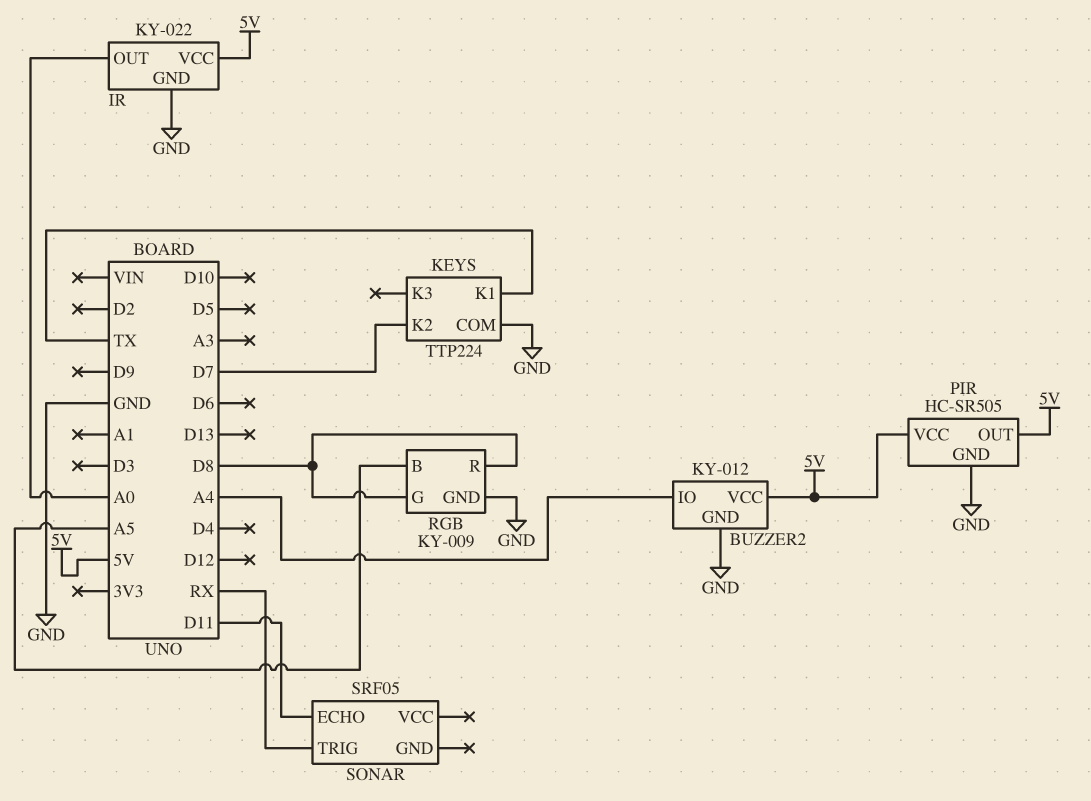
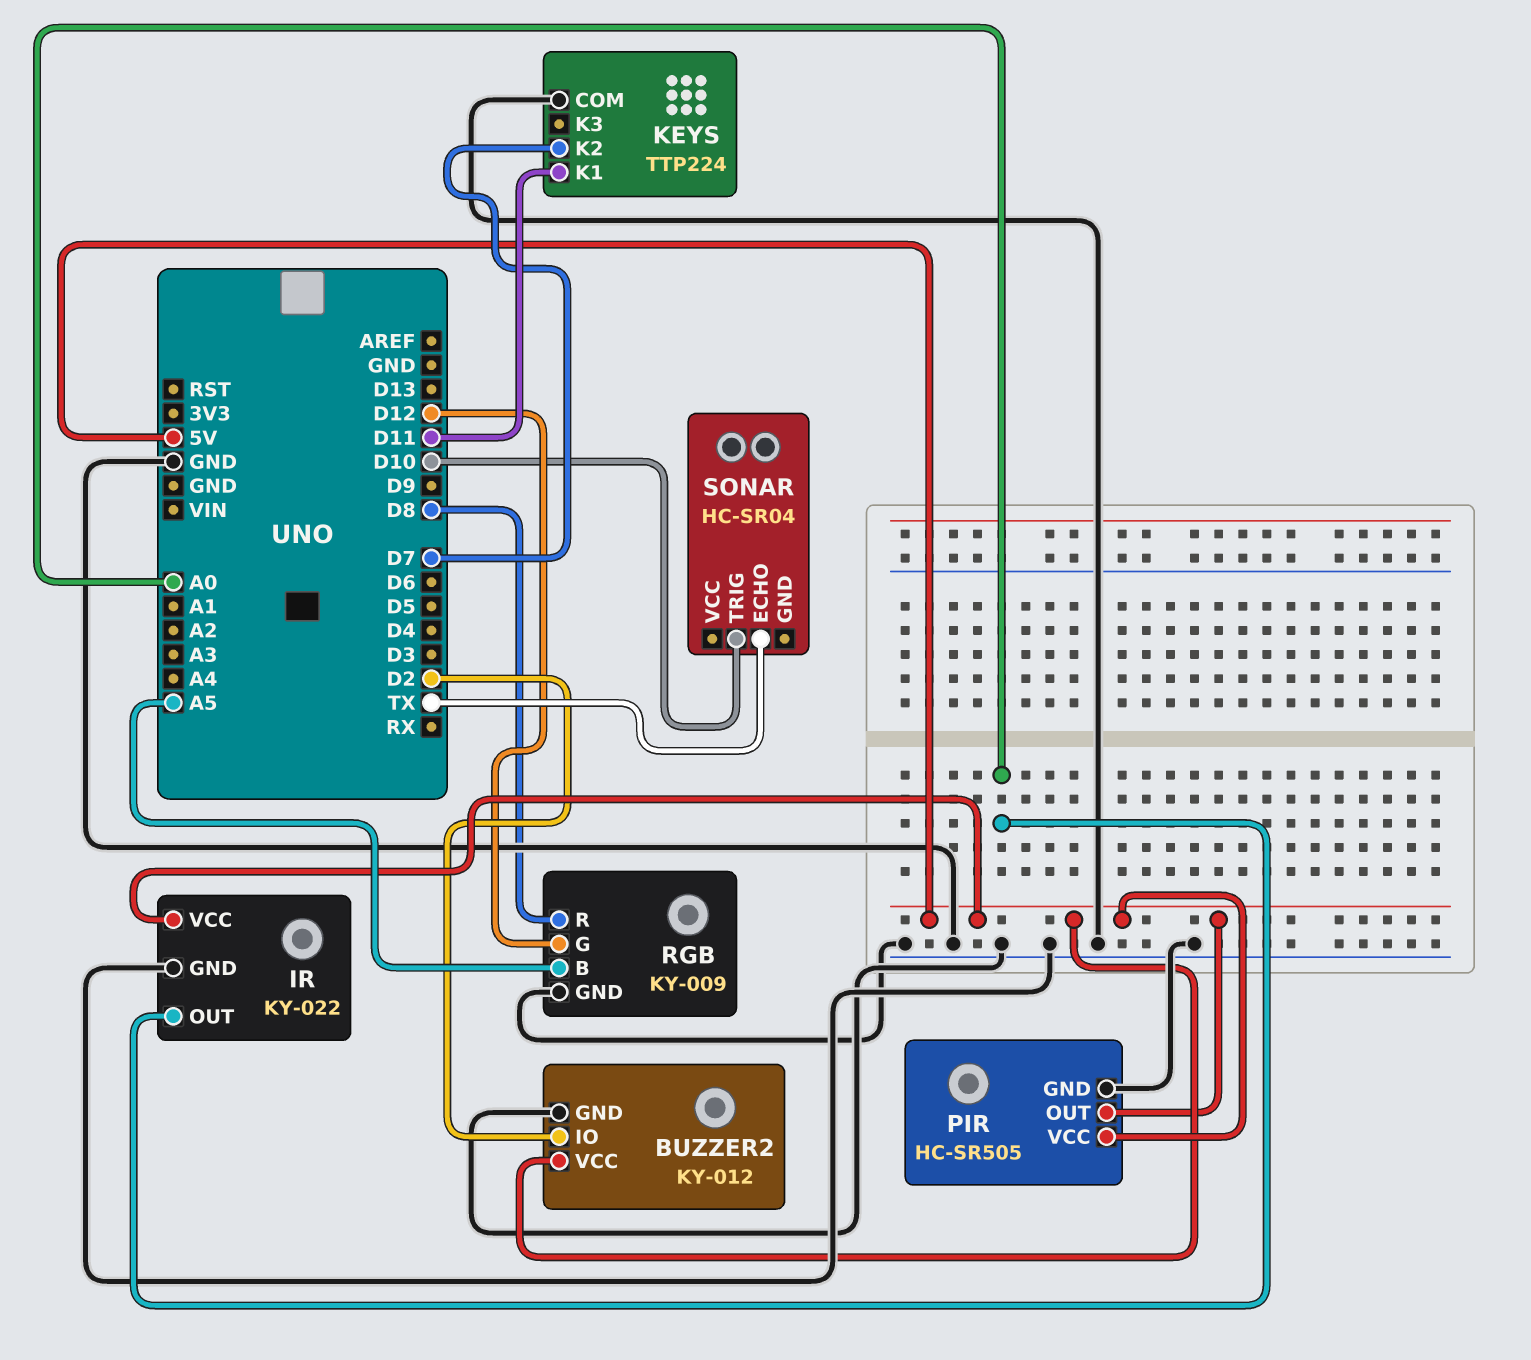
BUZZER2 pin IO: A4 -> D2
KEYS pin K1: TX -> D11
RGB pin G: D8 -> D12
SONAR: SRF05 -> HC-SR04
SONAR pin ECHO: D11 -> TX
SONAR pin TRIG: RX -> D10

